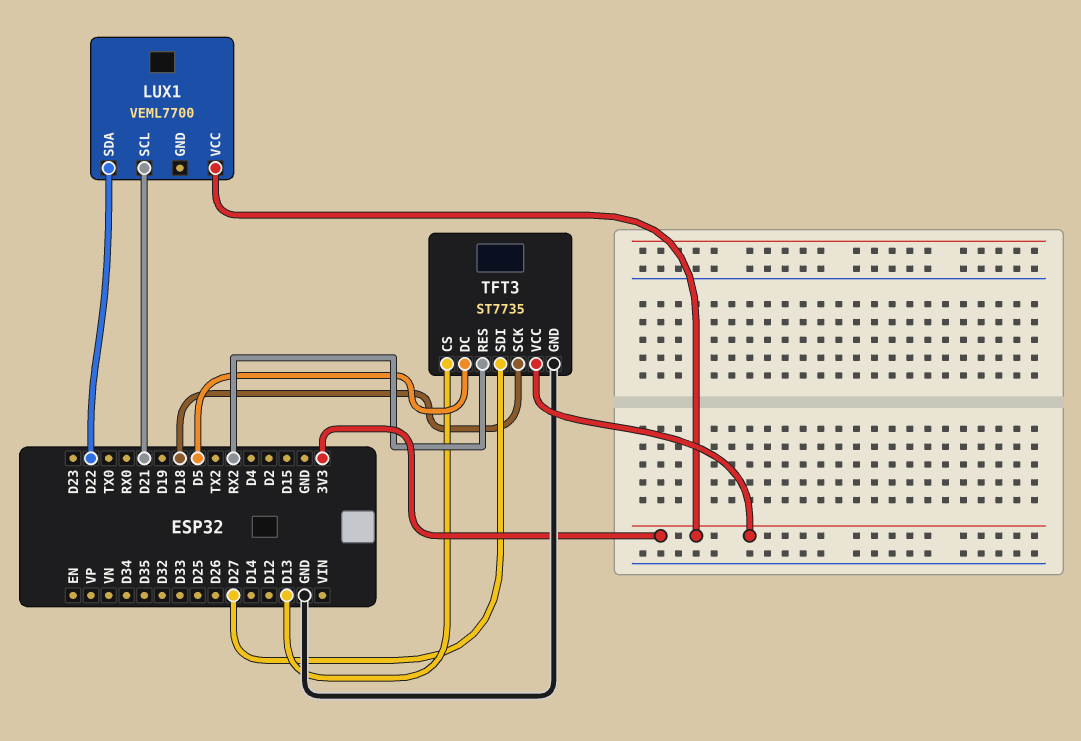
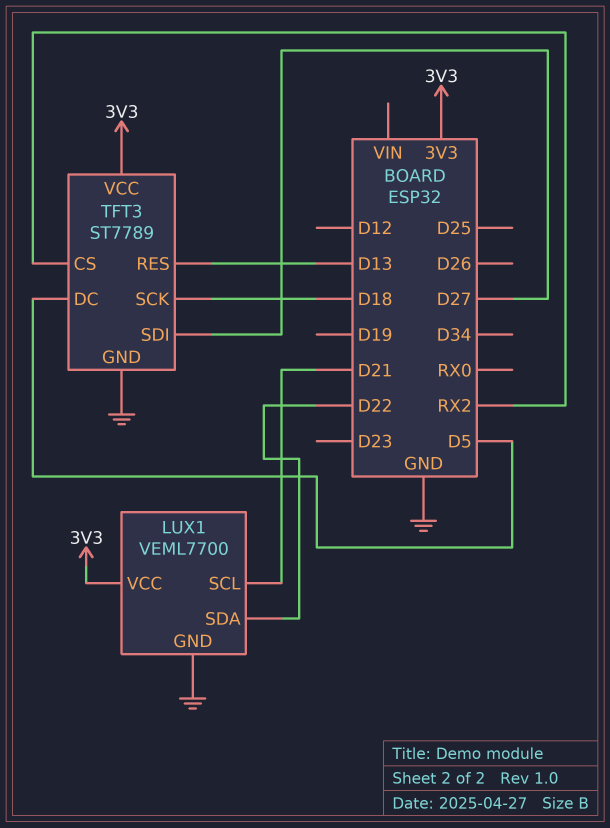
LUX1 pin GND: none -> GND
TFT3: ST7735 -> ST7789
TFT3 pin CS: D13 -> RX2
TFT3 pin RES: RX2 -> D13

